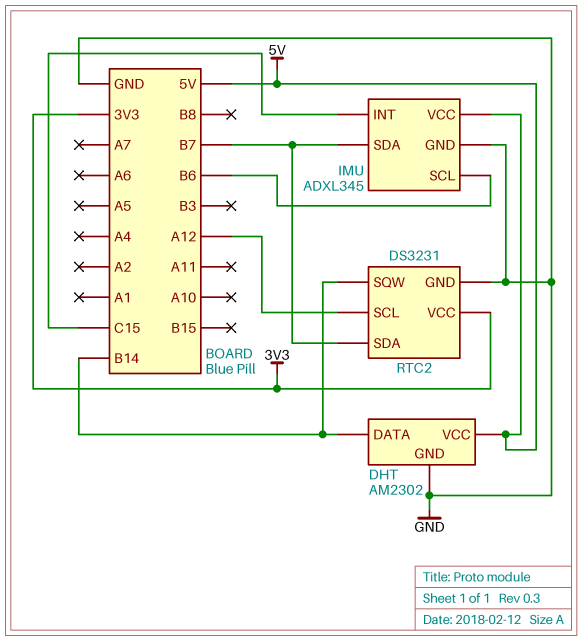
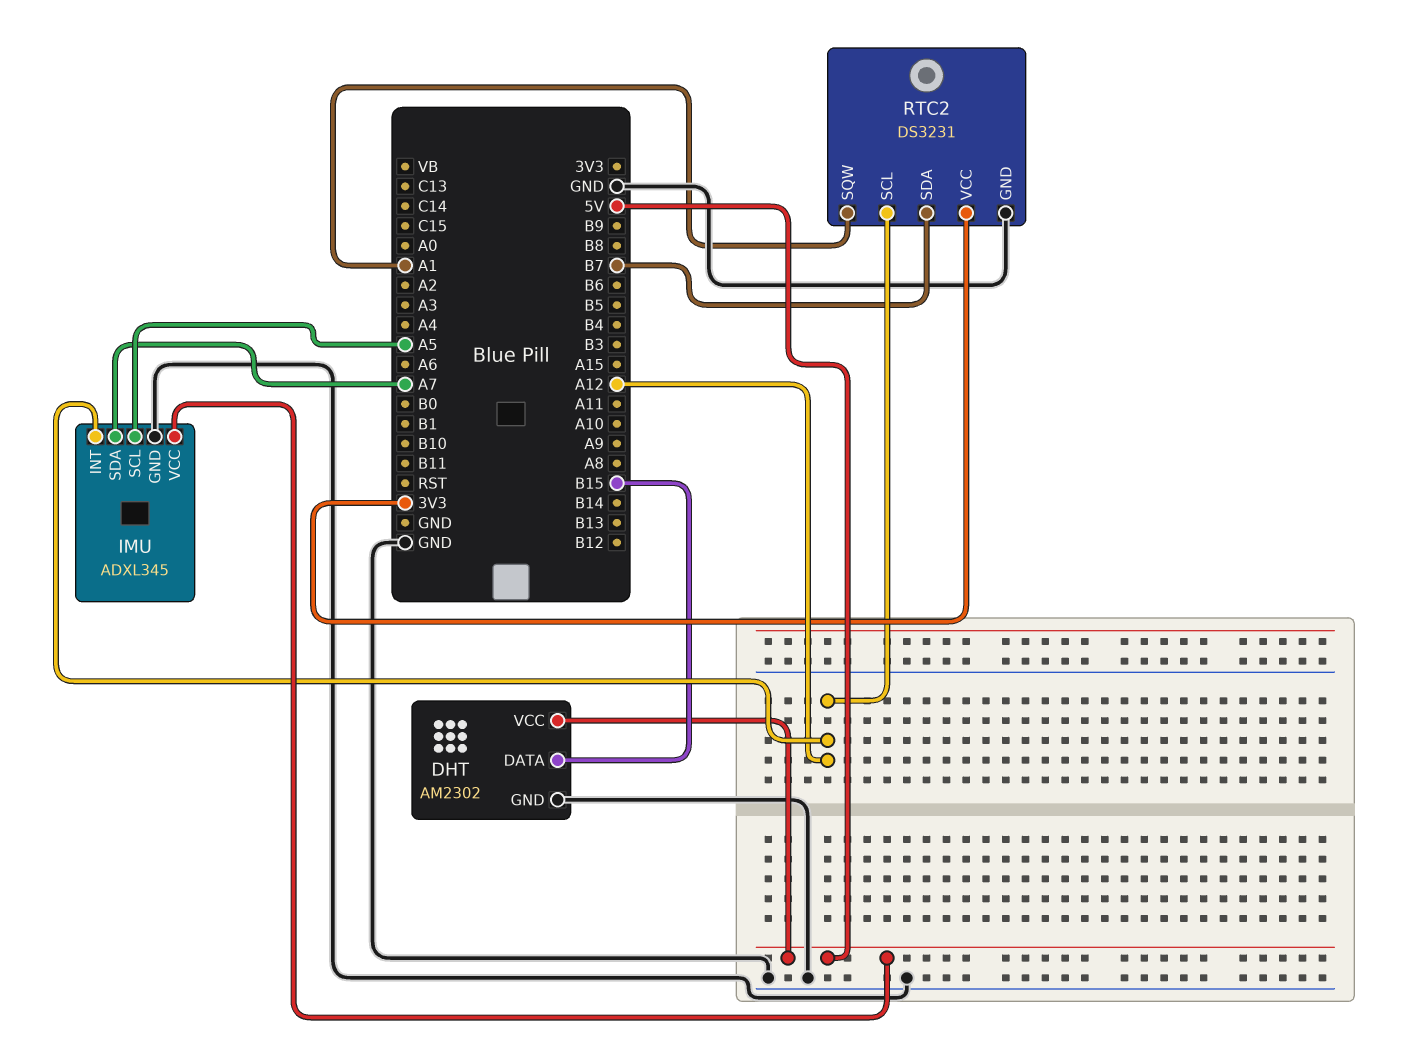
DHT pin DATA: B14 -> B15
IMU pin INT: C15 -> A12
IMU pin SCL: B6 -> A5
IMU pin SDA: B7 -> A7
RTC2 pin SQW: B14 -> A1

